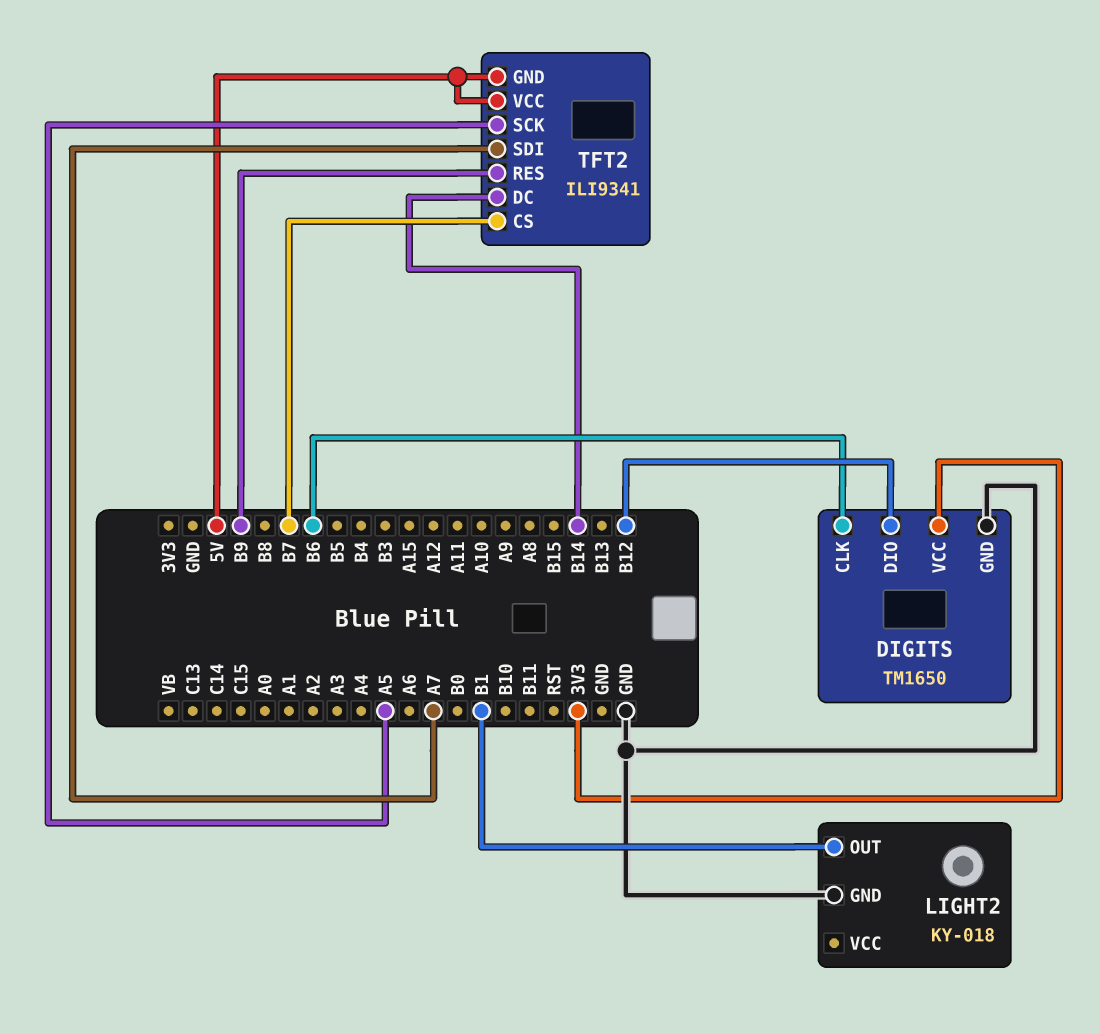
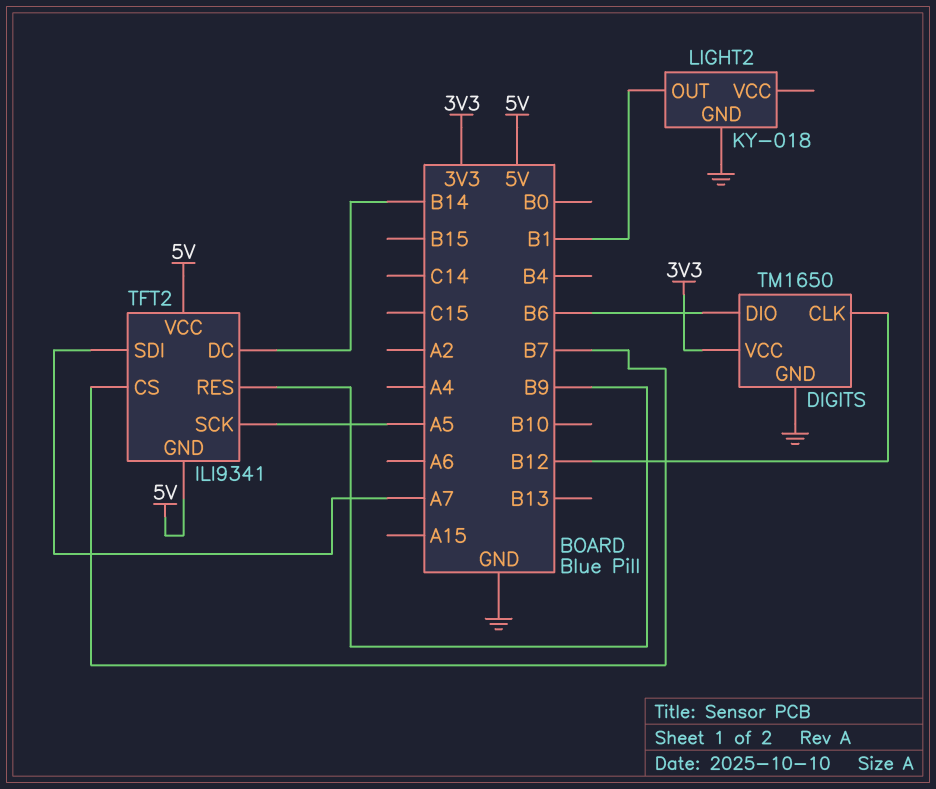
DIGITS pin CLK: B6 -> B12
DIGITS pin DIO: B12 -> B6

